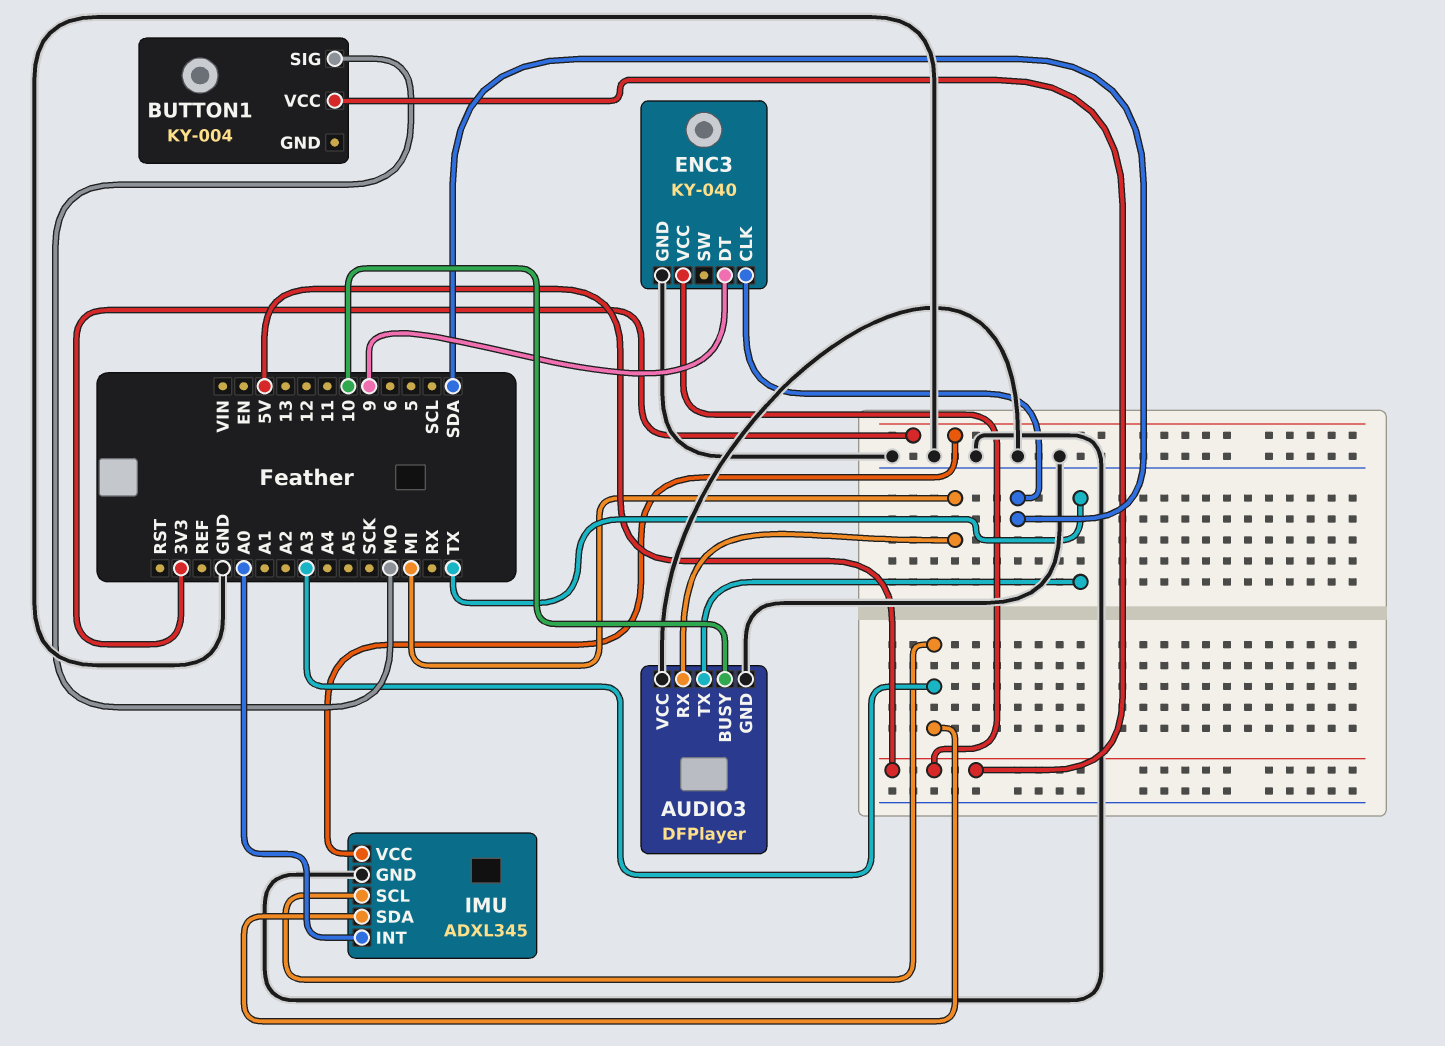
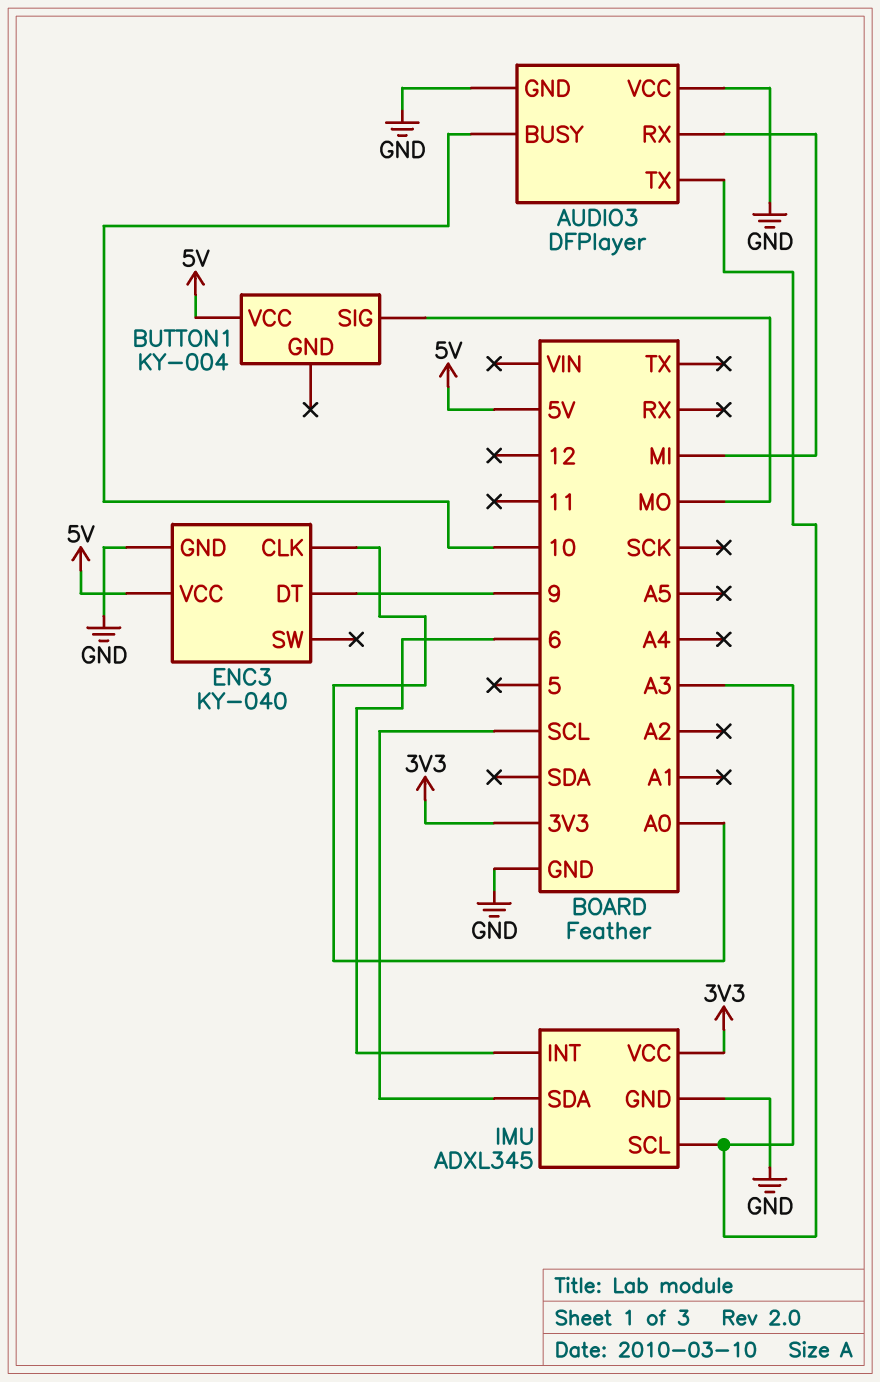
AUDIO3 pin TX: TX -> A3
ENC3 pin CLK: SDA -> A0
IMU pin INT: A0 -> 6
IMU pin SDA: A3 -> SCL

